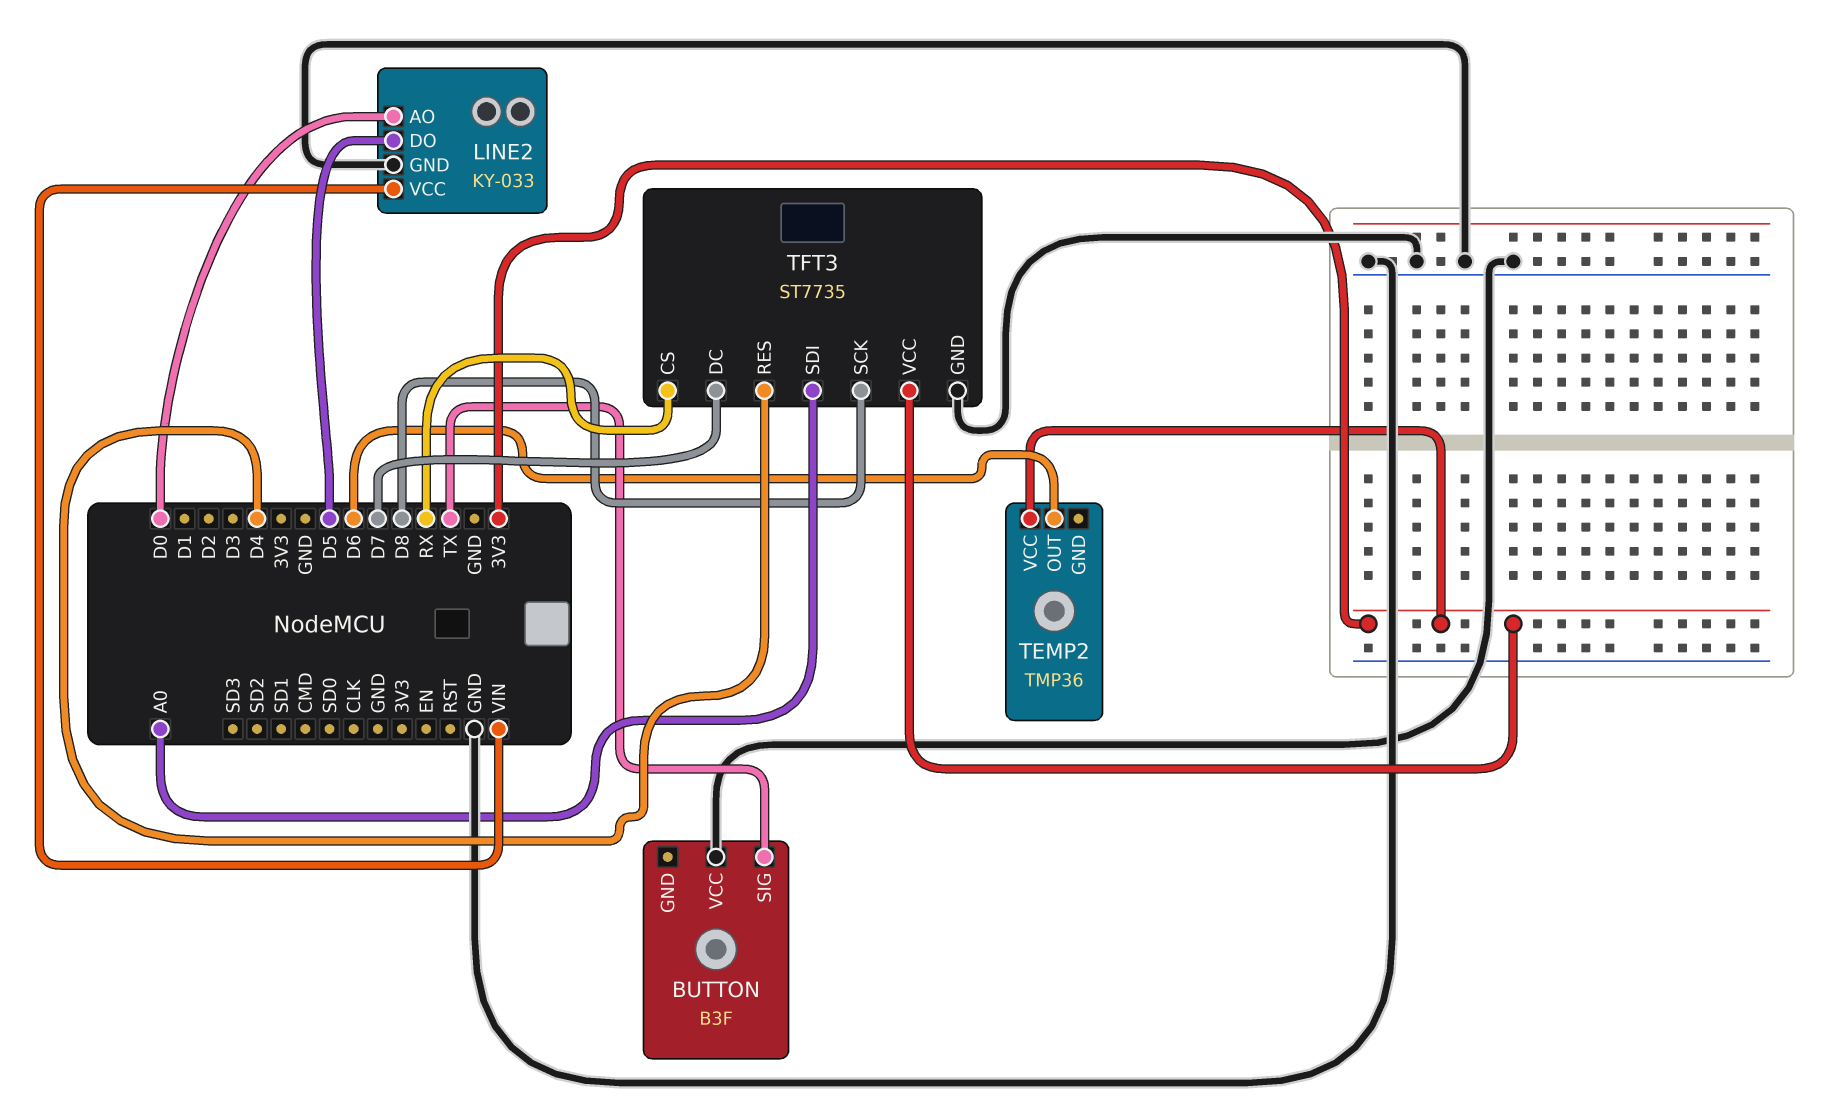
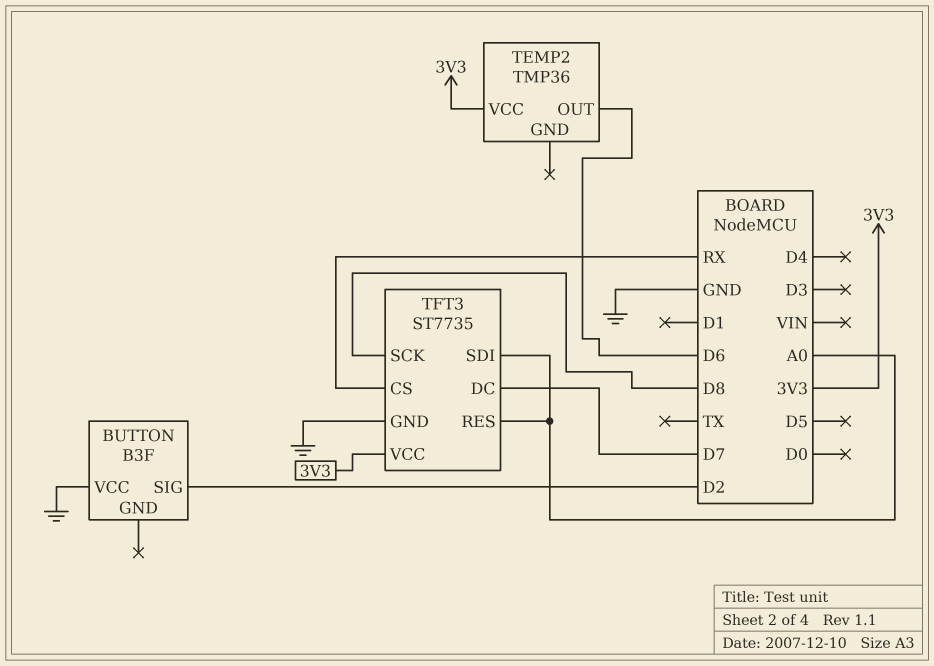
BUTTON pin SIG: TX -> D2
LINE2: KY-033 -> none
LINE2 pin AO: D0 -> none
LINE2 pin DO: D5 -> none
LINE2 pin GND: GND -> none
LINE2 pin VCC: VIN -> none
TFT3 pin RES: D4 -> A0

